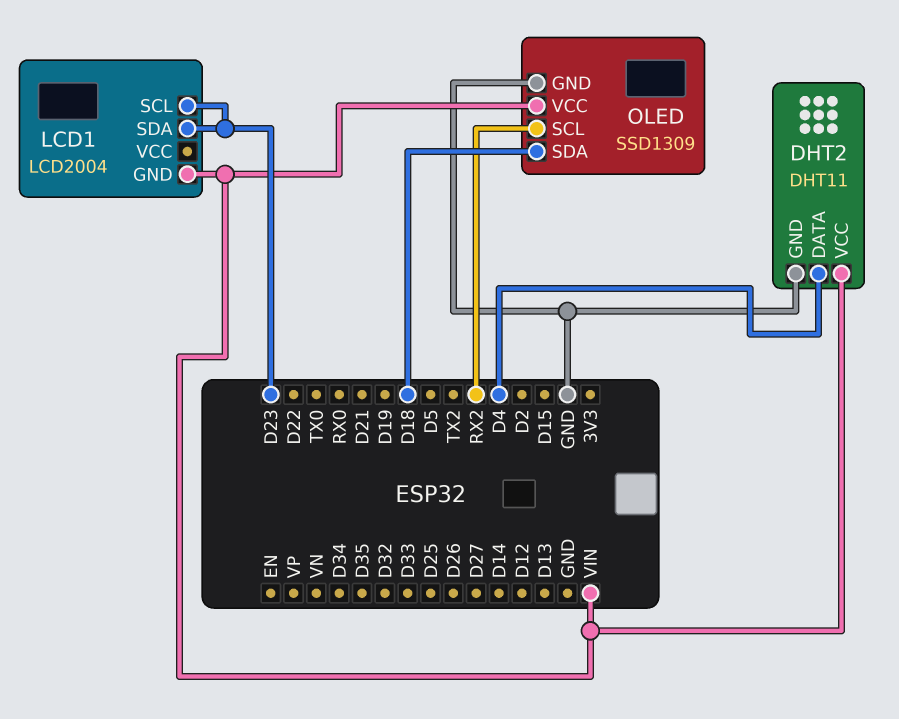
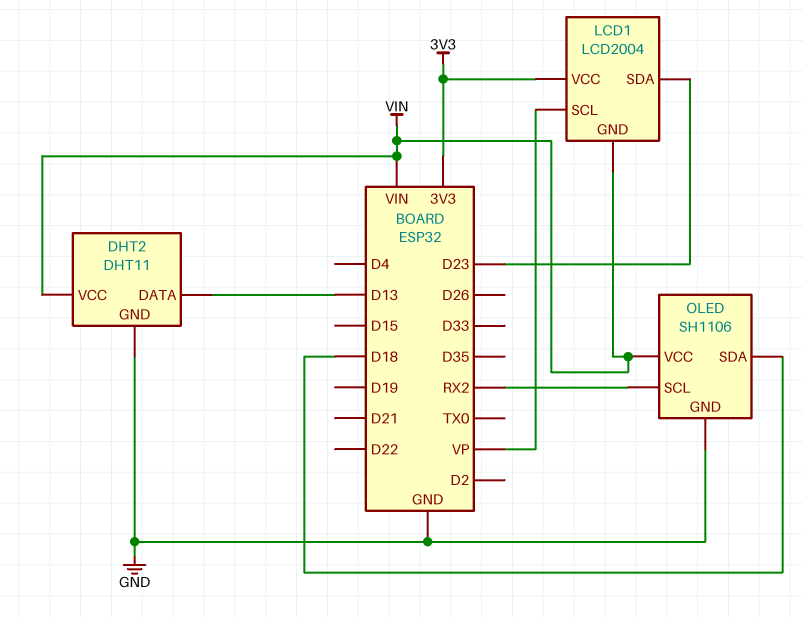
DHT2 pin DATA: D4 -> D13
LCD1 pin SCL: D23 -> VP
LCD1 pin VCC: none -> 3V3
OLED: SSD1309 -> SH1106

